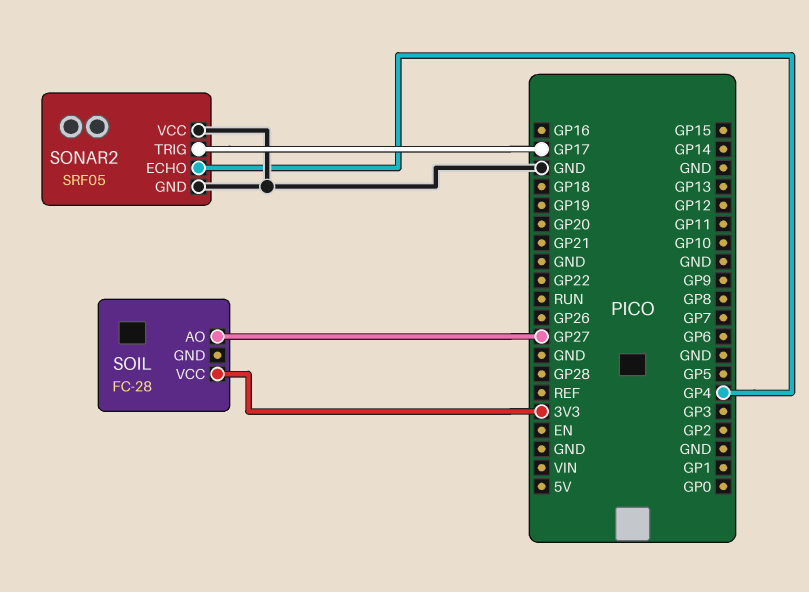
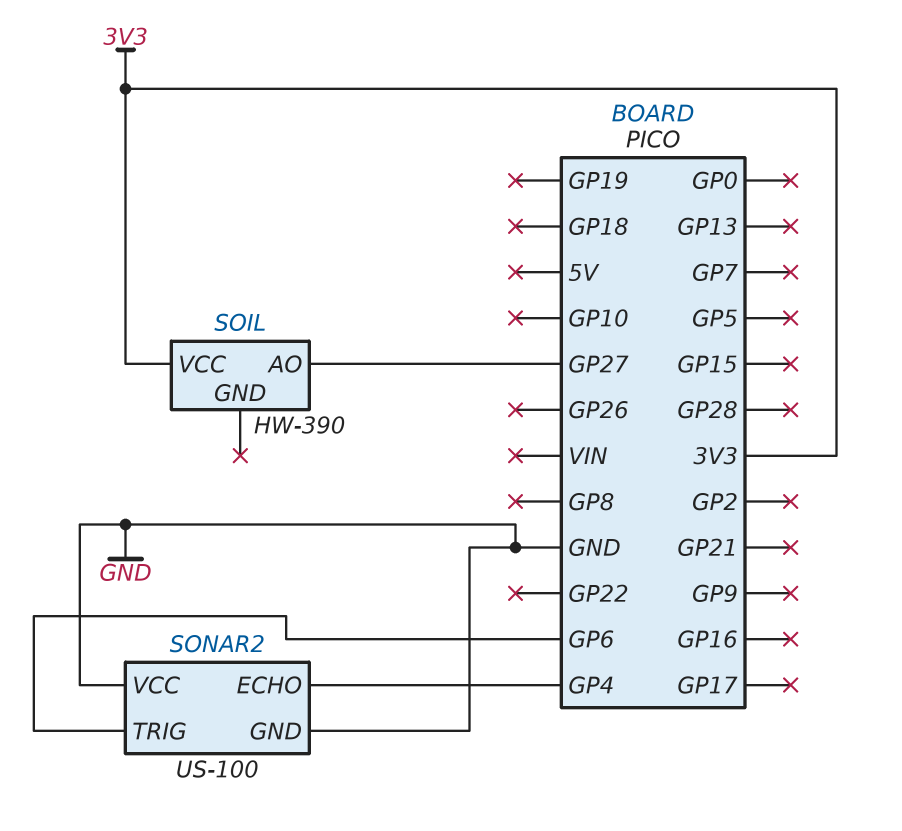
SOIL: FC-28 -> HW-390
SONAR2: SRF05 -> US-100
SONAR2 pin TRIG: GP17 -> GP6

